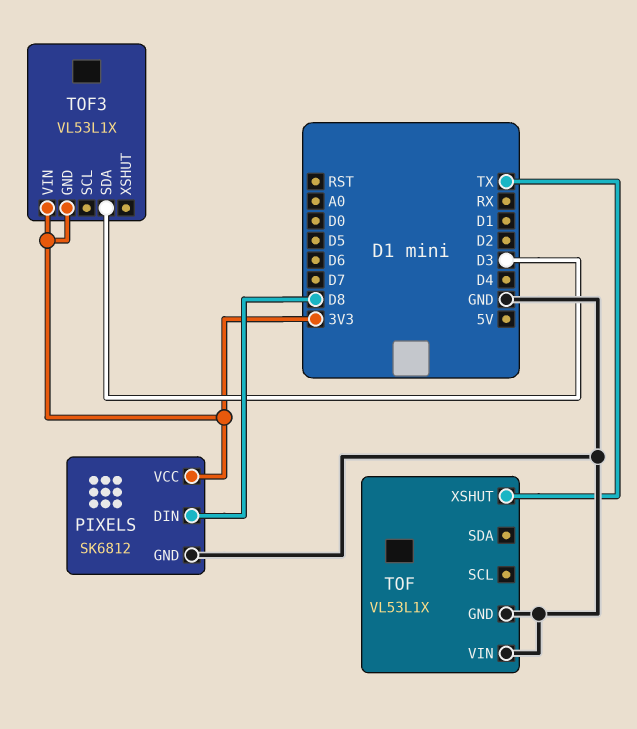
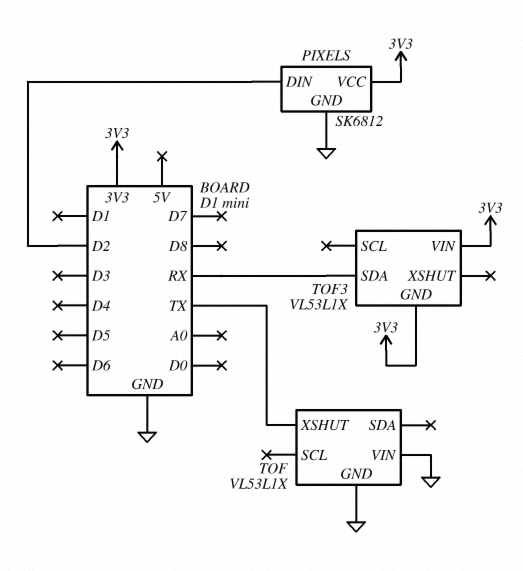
PIXELS pin DIN: D8 -> D2
TOF3 pin SDA: D3 -> RX

